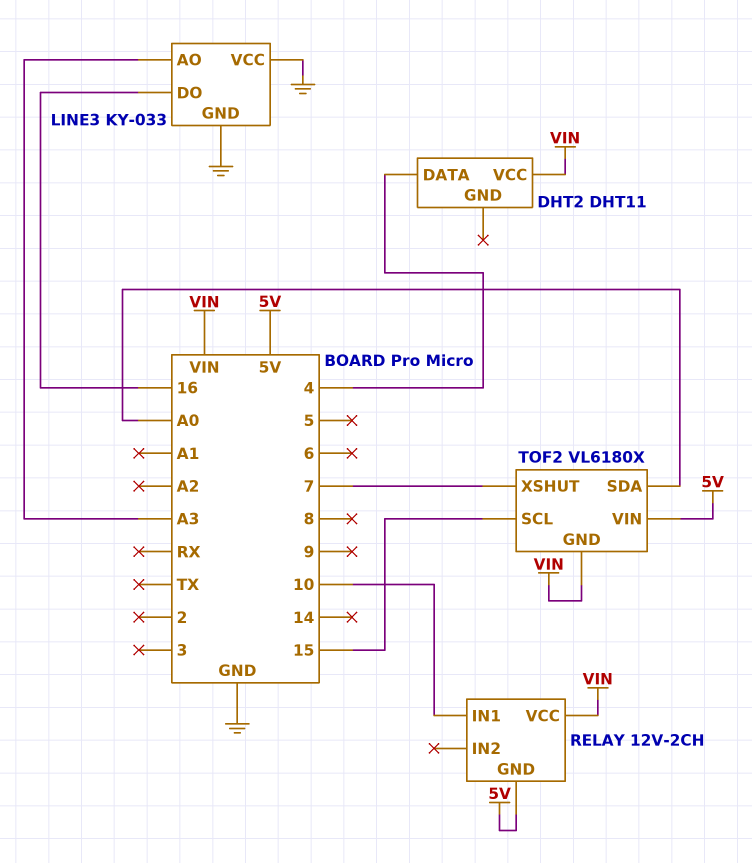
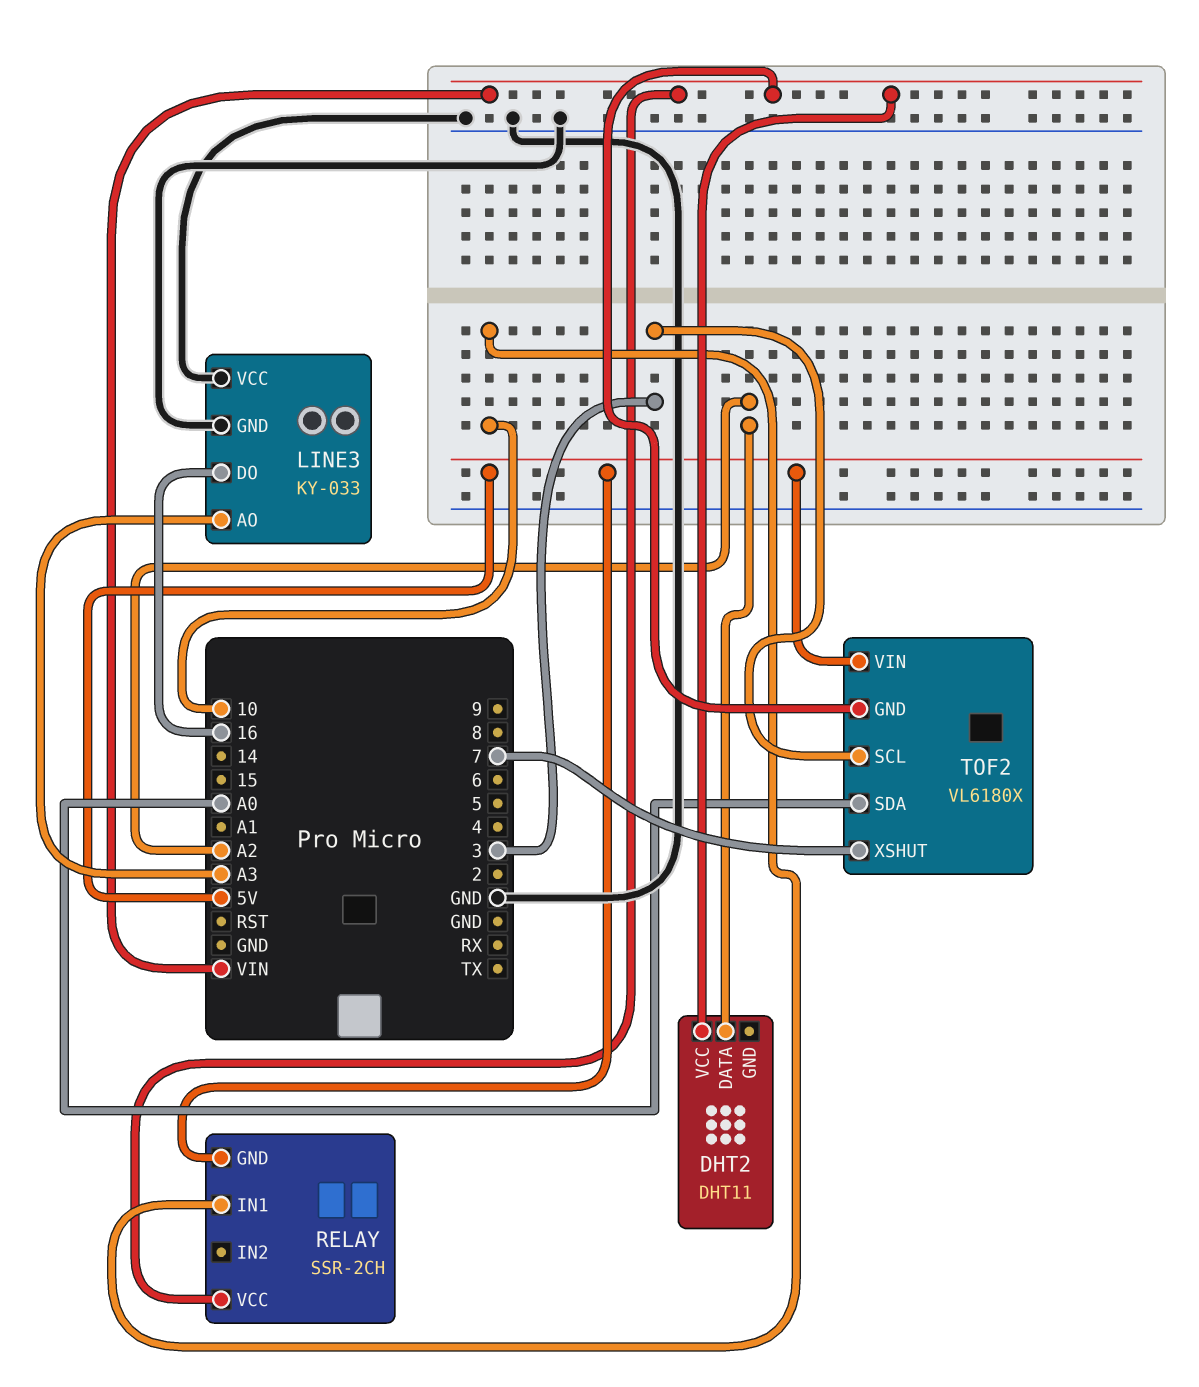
DHT2 pin DATA: 4 -> A2
RELAY: 12V-2CH -> SSR-2CH
TOF2 pin SCL: 15 -> 3

